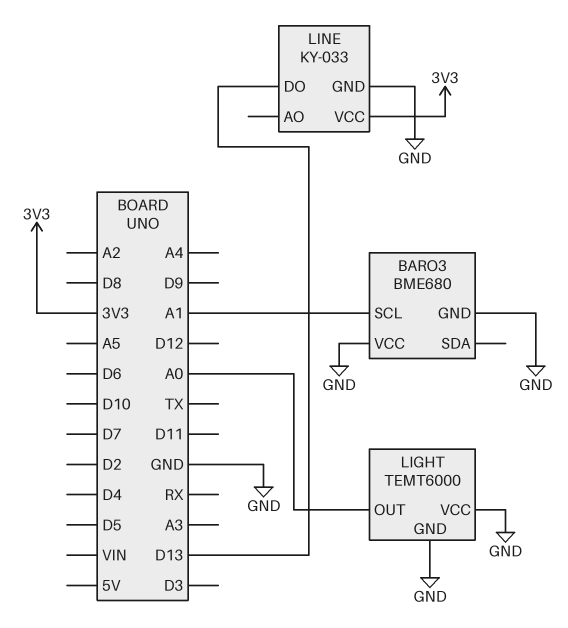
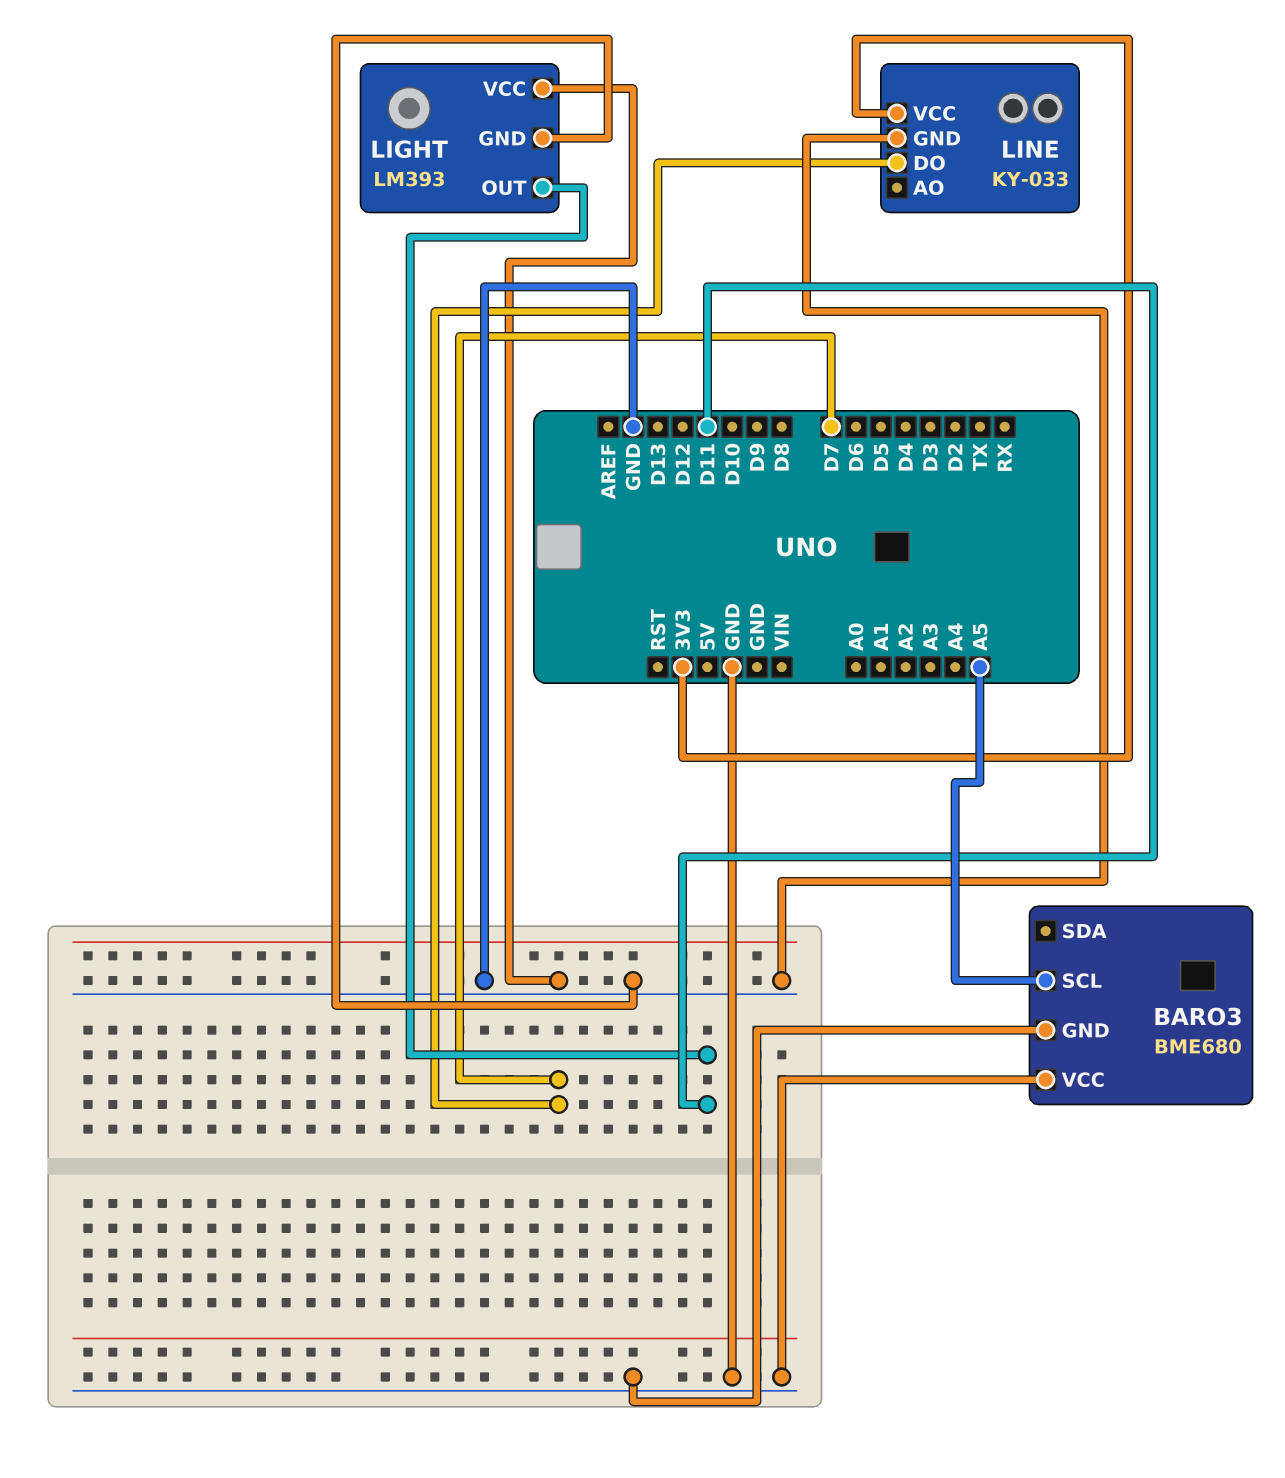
BARO3 pin SCL: A1 -> A5
LIGHT: TEMT6000 -> LM393
LIGHT pin OUT: A0 -> D11
LINE pin DO: D13 -> D7

